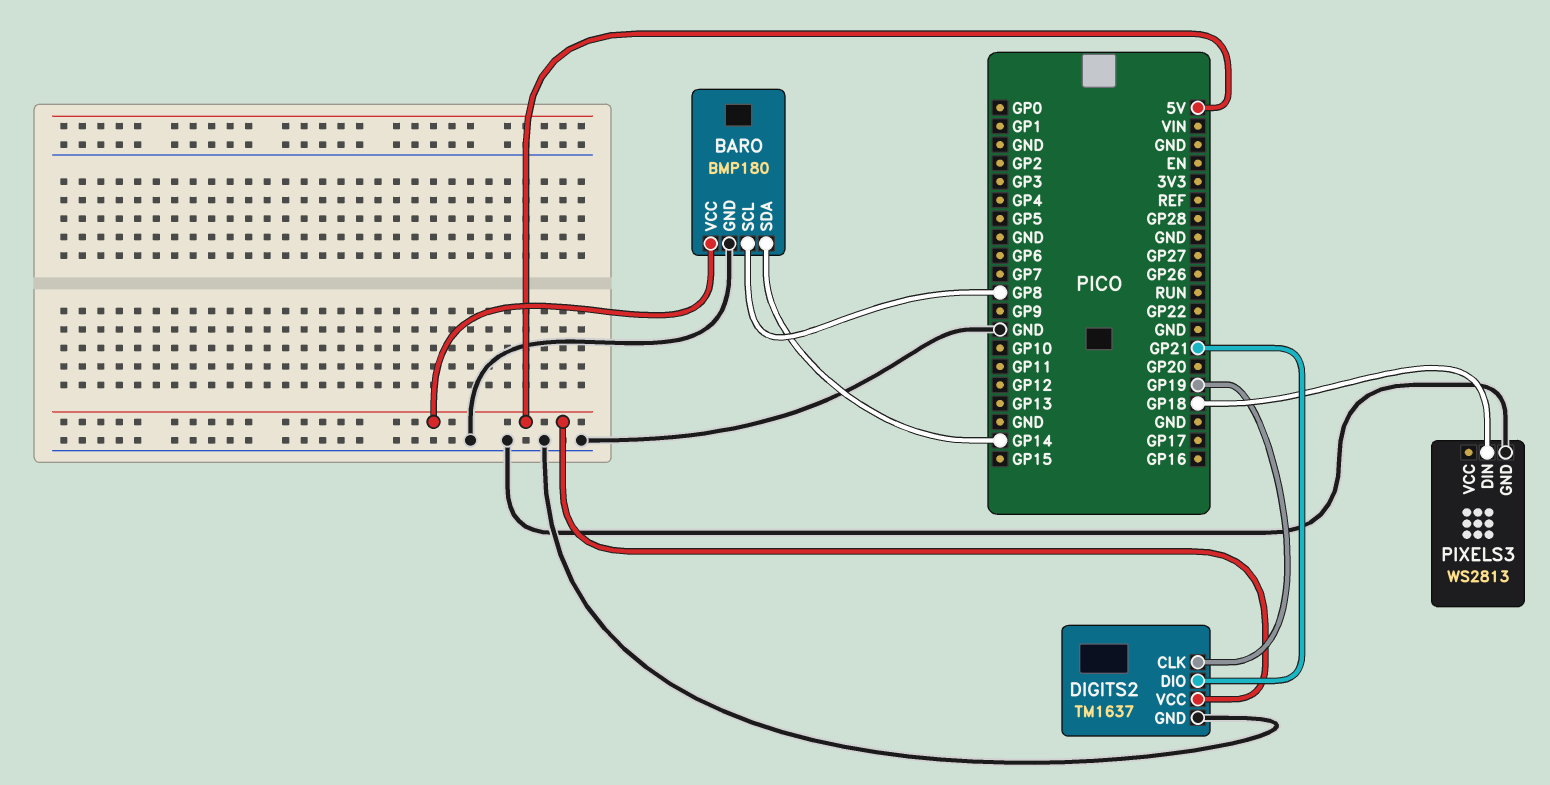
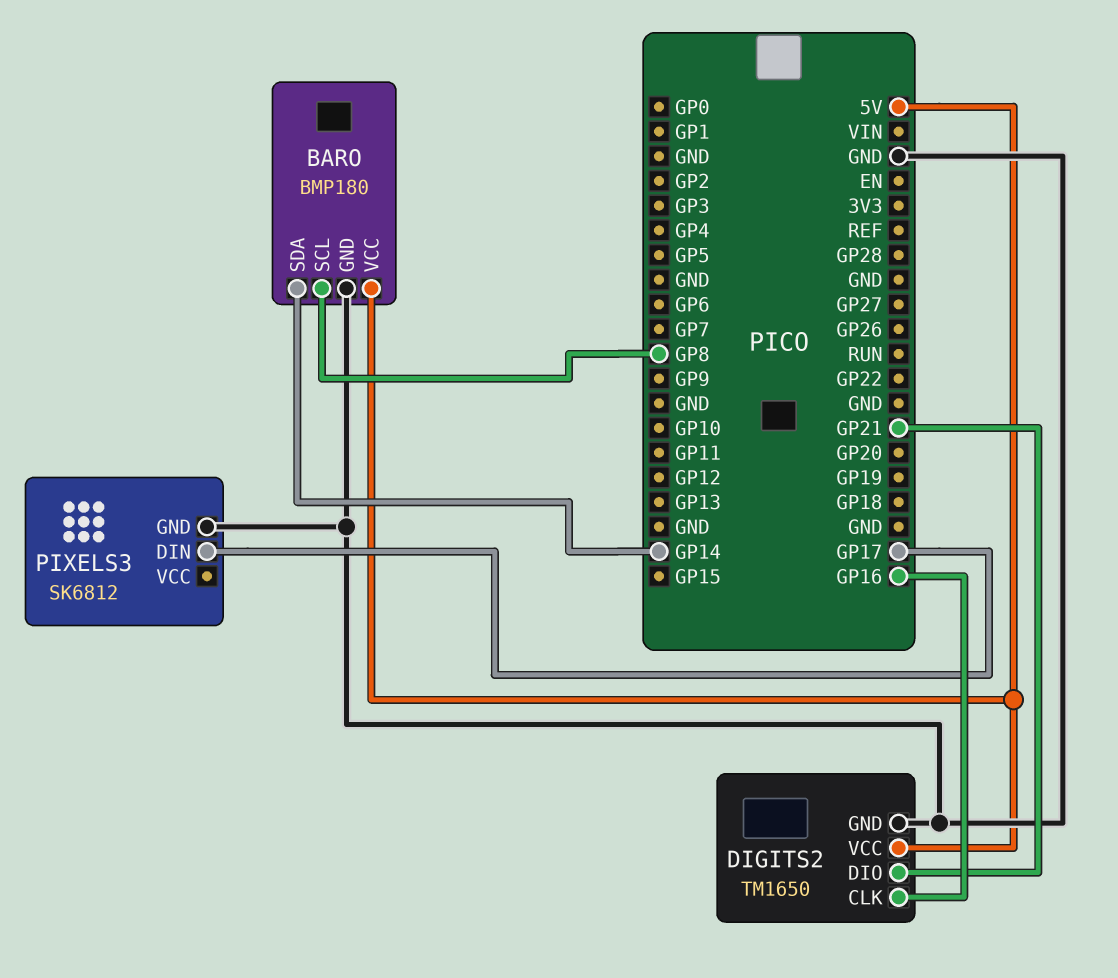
DIGITS2: TM1637 -> TM1650
DIGITS2 pin CLK: GP19 -> GP16
PIXELS3: WS2813 -> SK6812
PIXELS3 pin DIN: GP18 -> GP17

